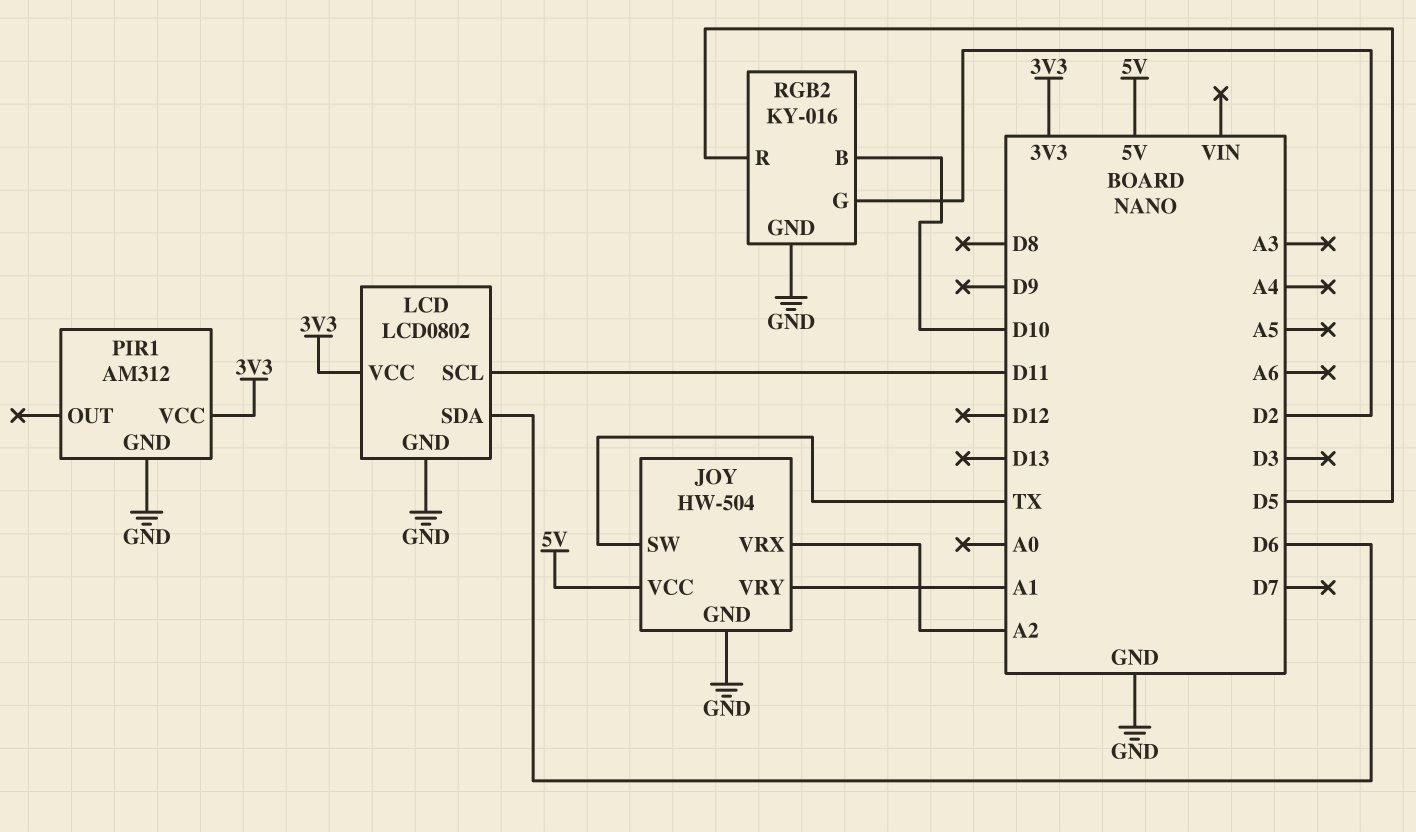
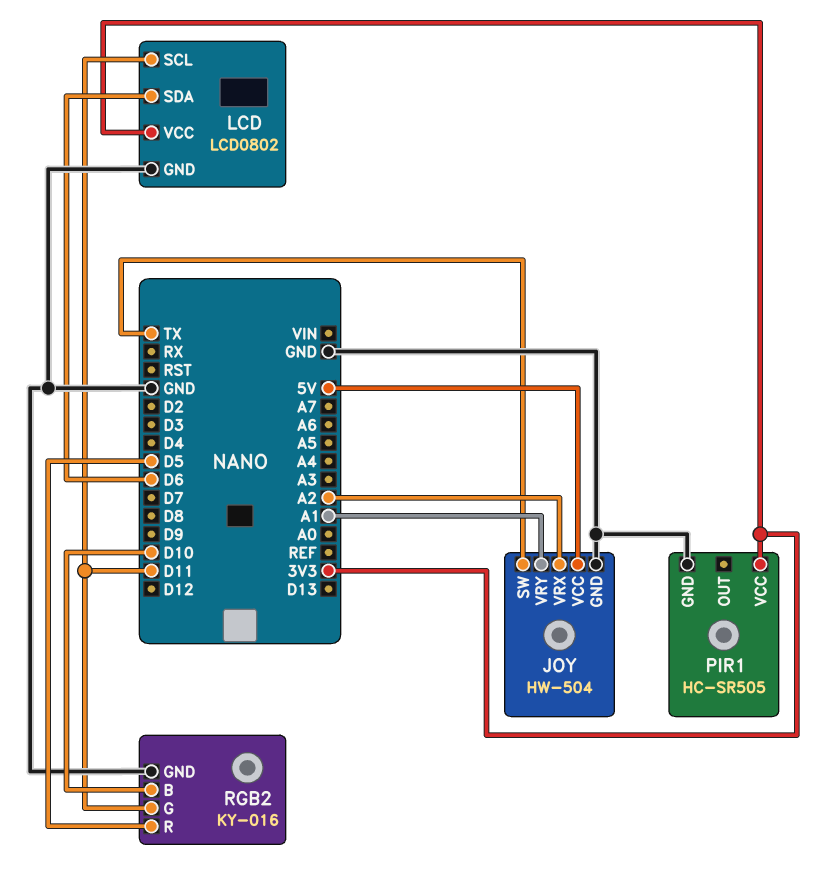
PIR1: AM312 -> HC-SR505
RGB2 pin G: D2 -> D11

